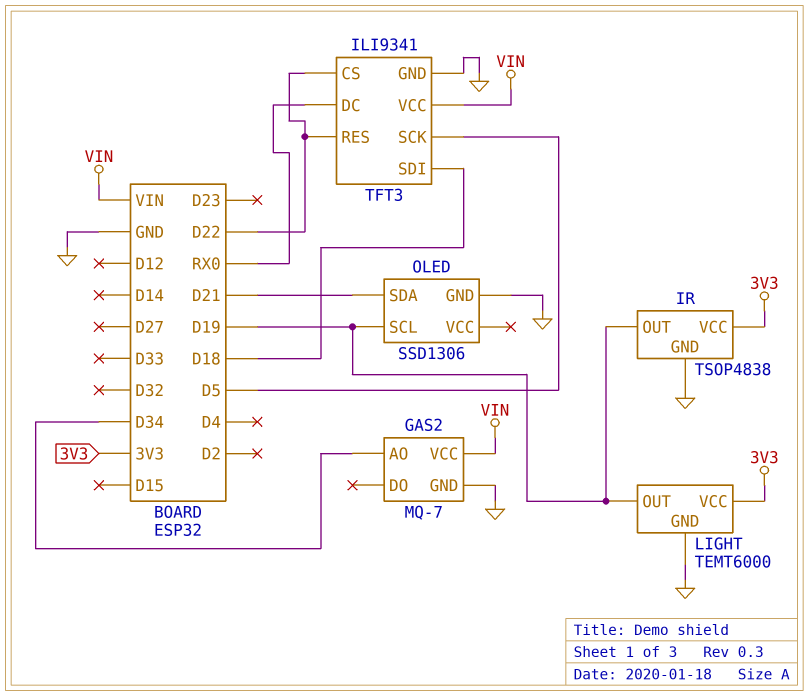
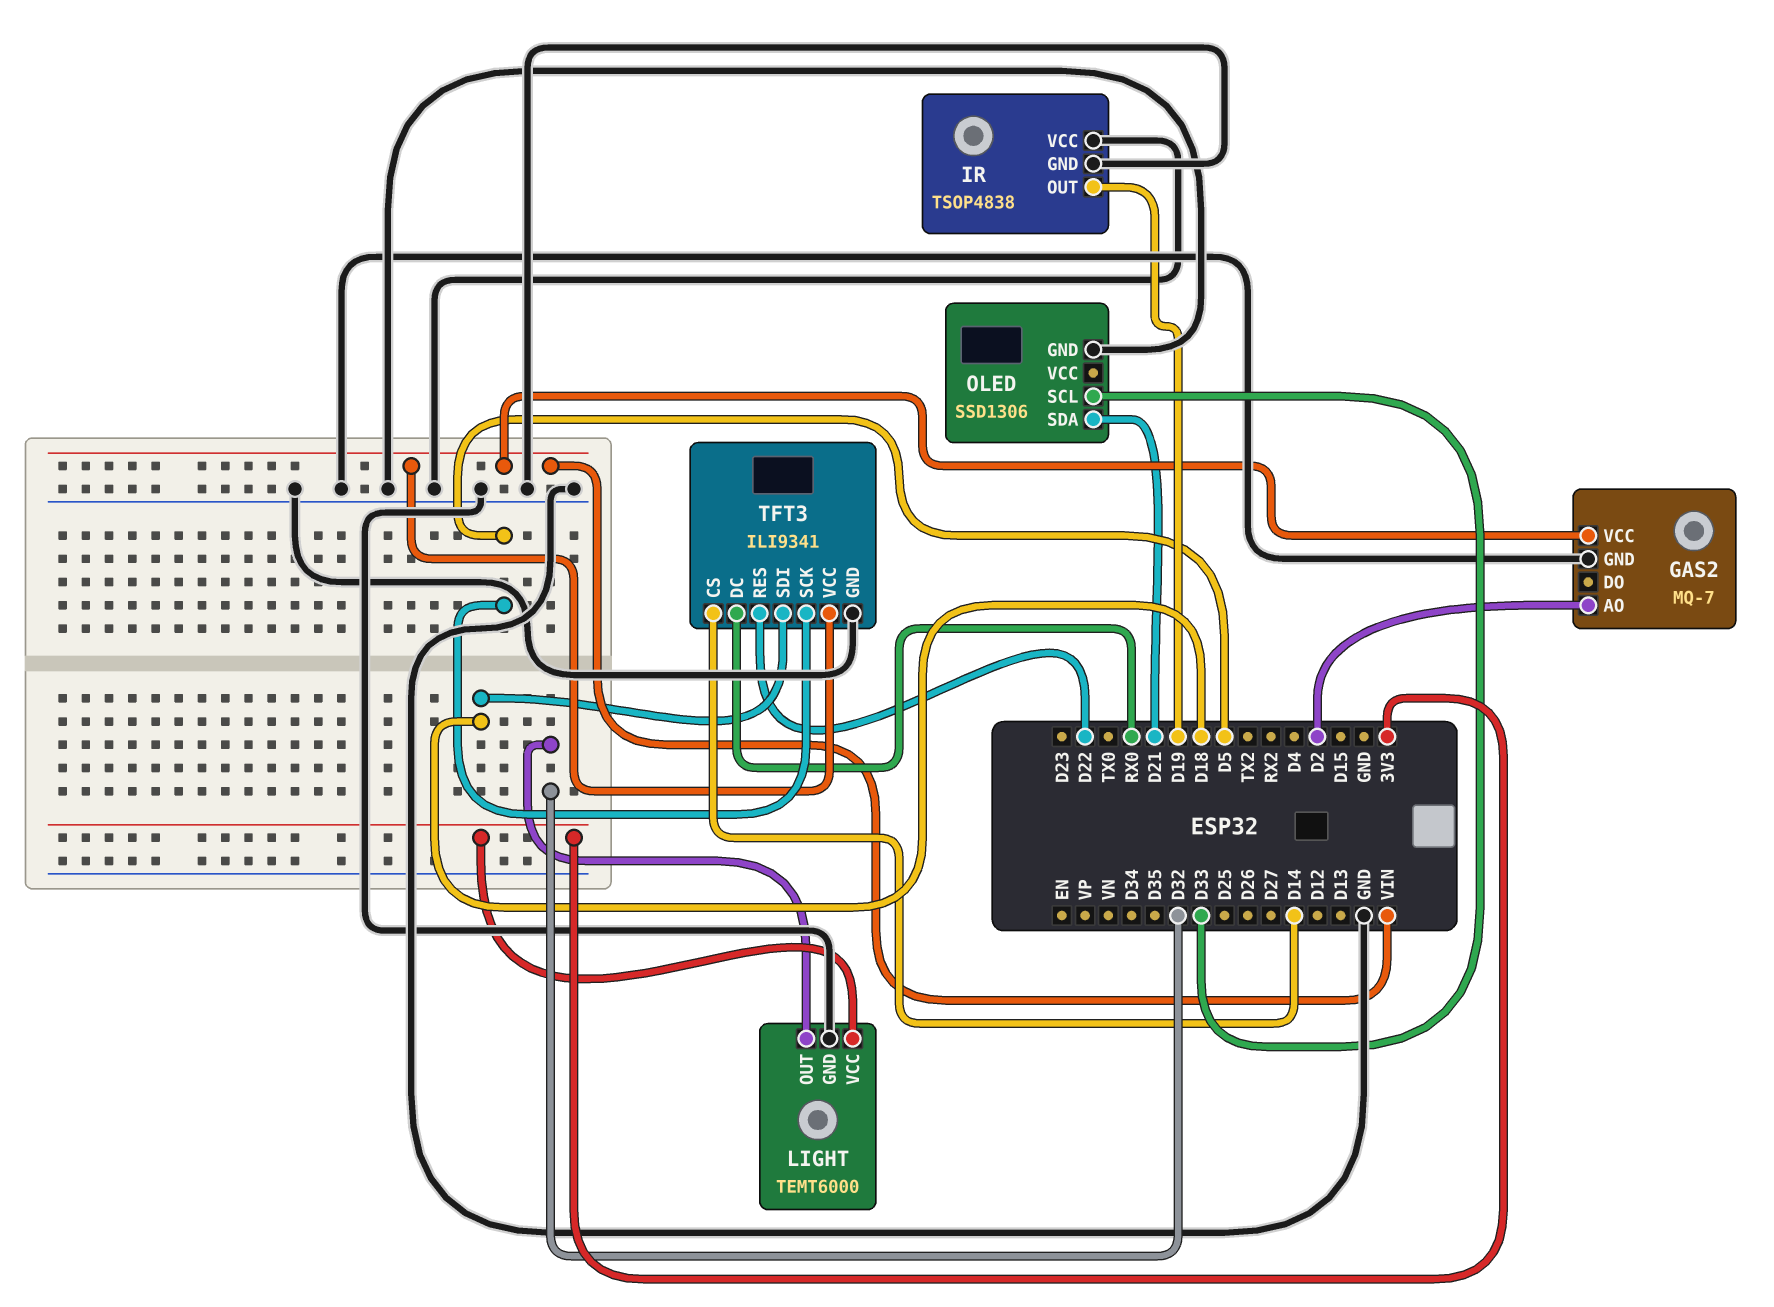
GAS2 pin AO: D34 -> D2
IR pin VCC: 3V3 -> GND
LIGHT pin OUT: D19 -> D32
OLED pin SCL: D19 -> D33
TFT3 pin CS: D22 -> D14

